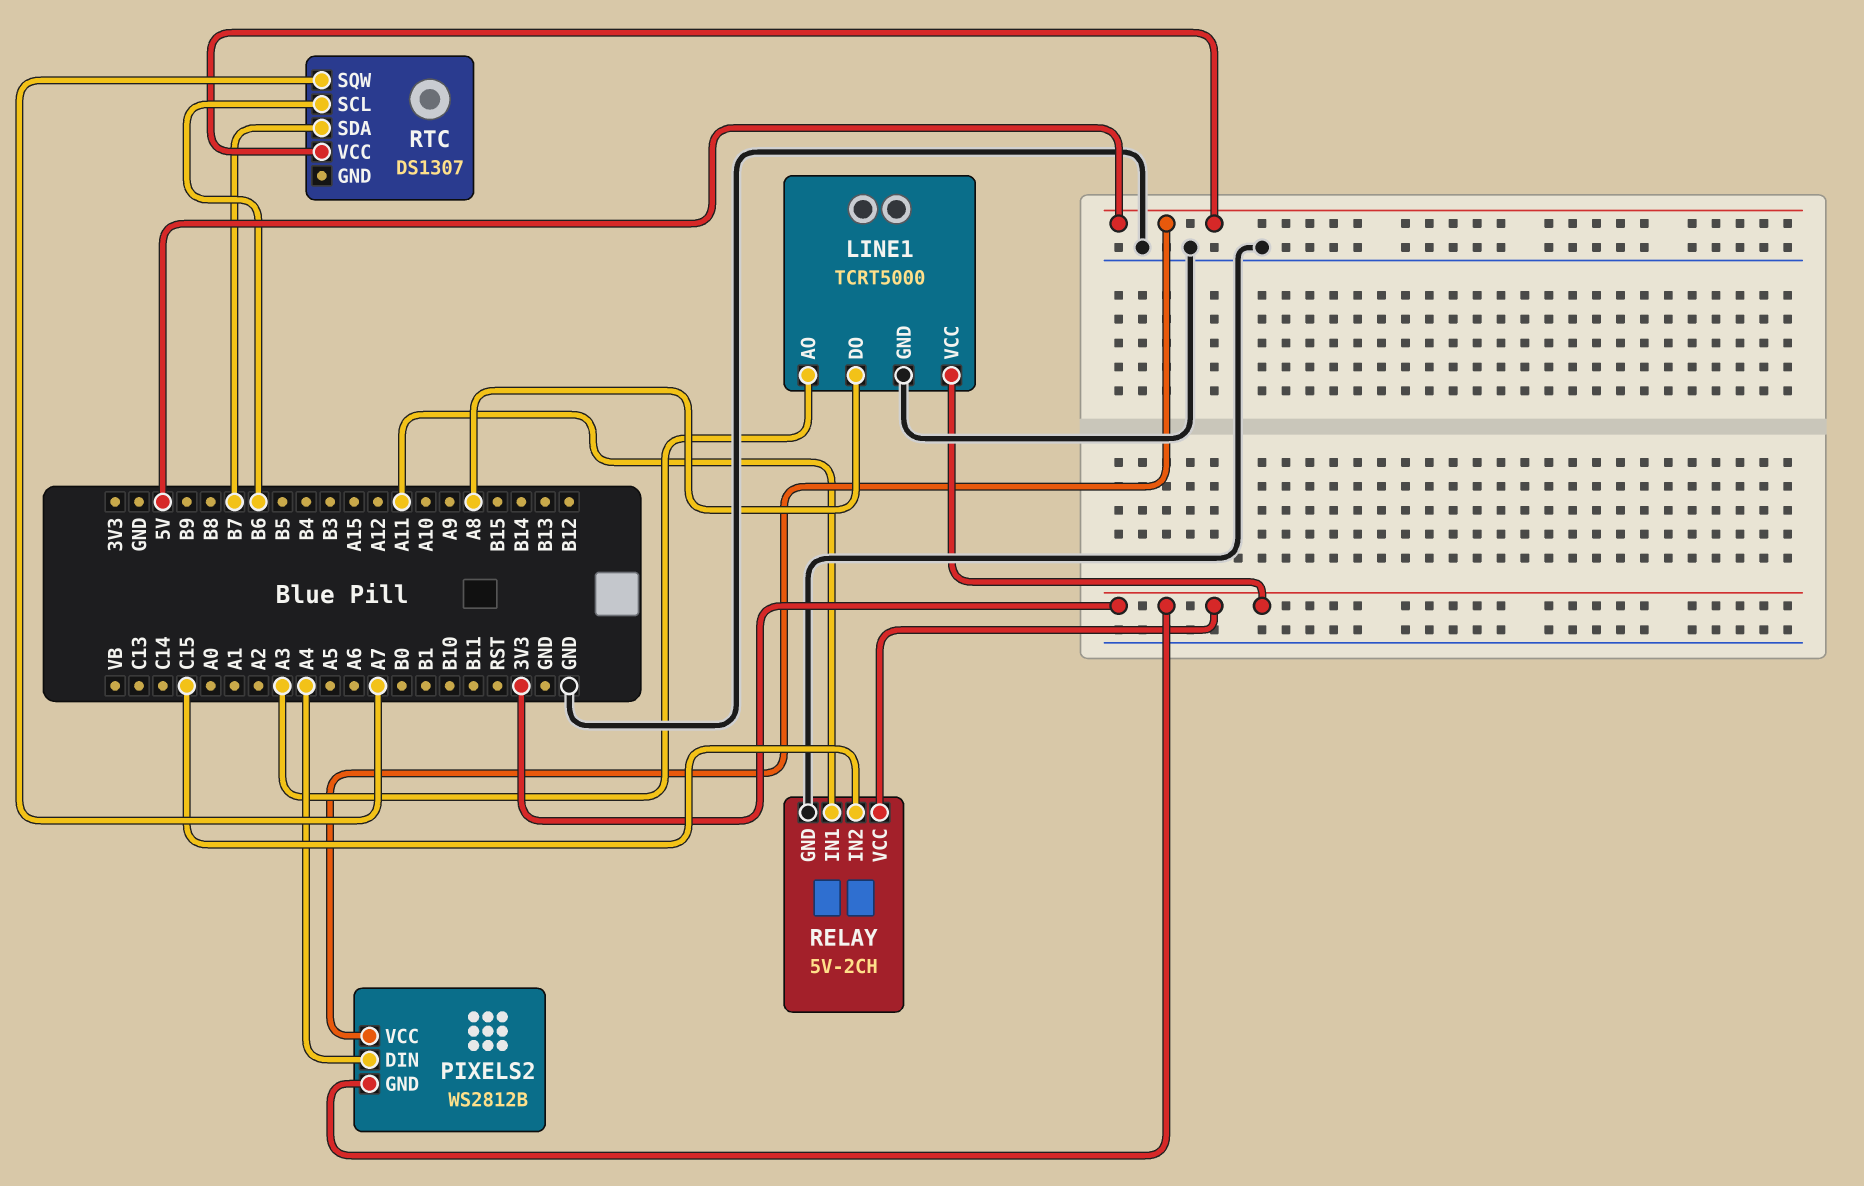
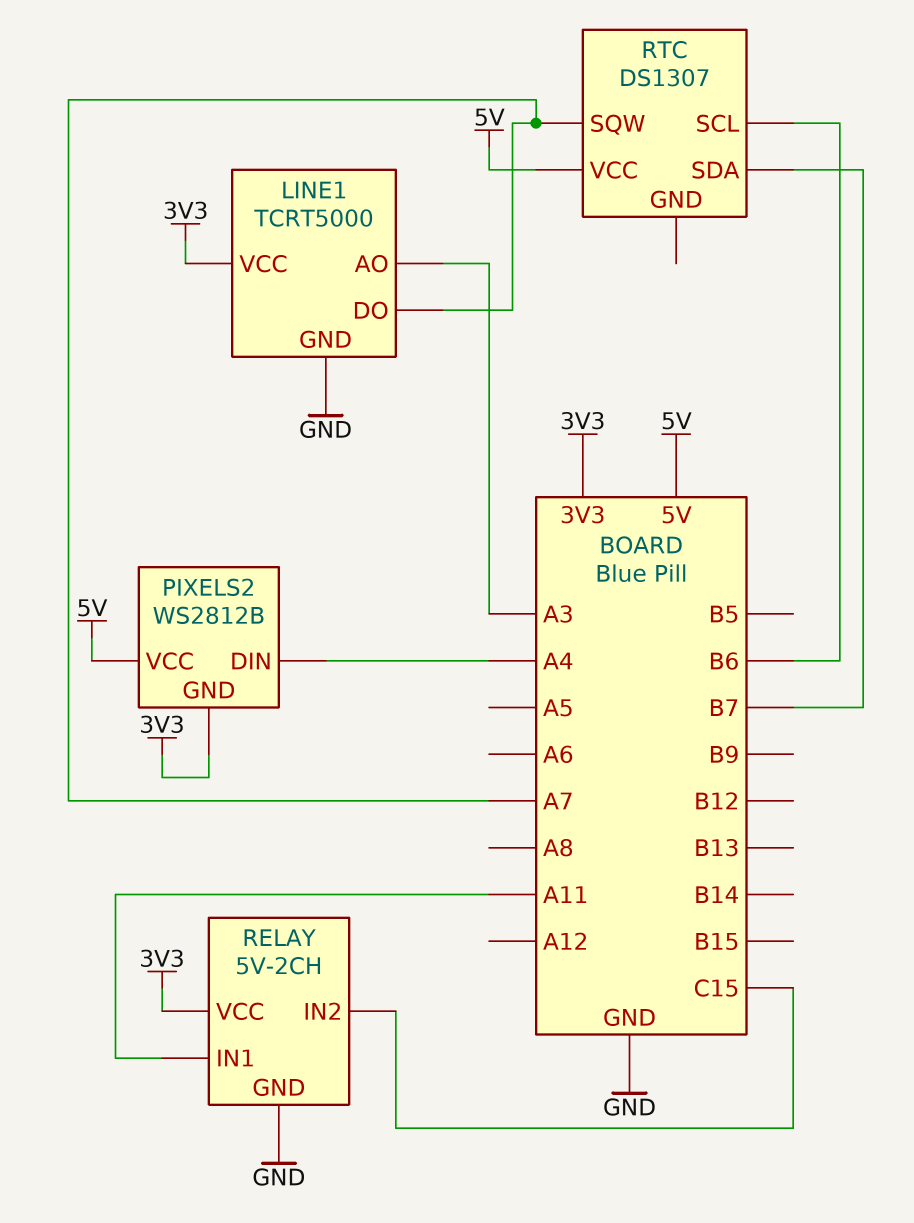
LINE1 pin DO: A8 -> A7

